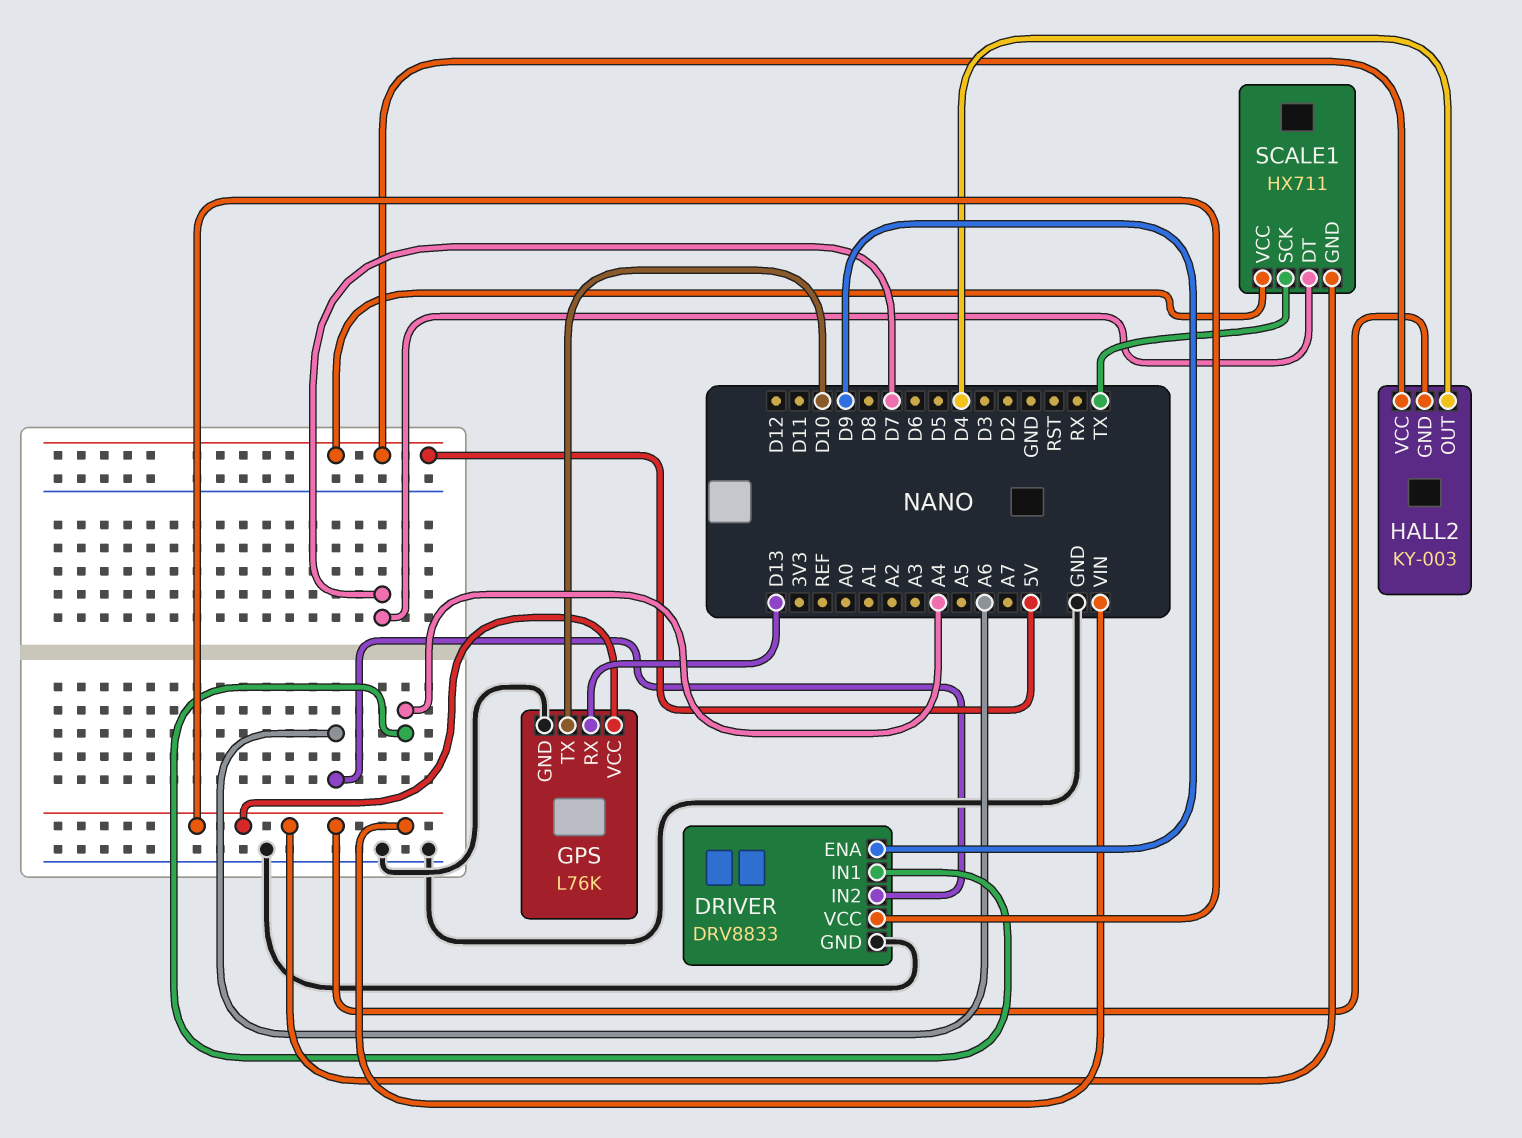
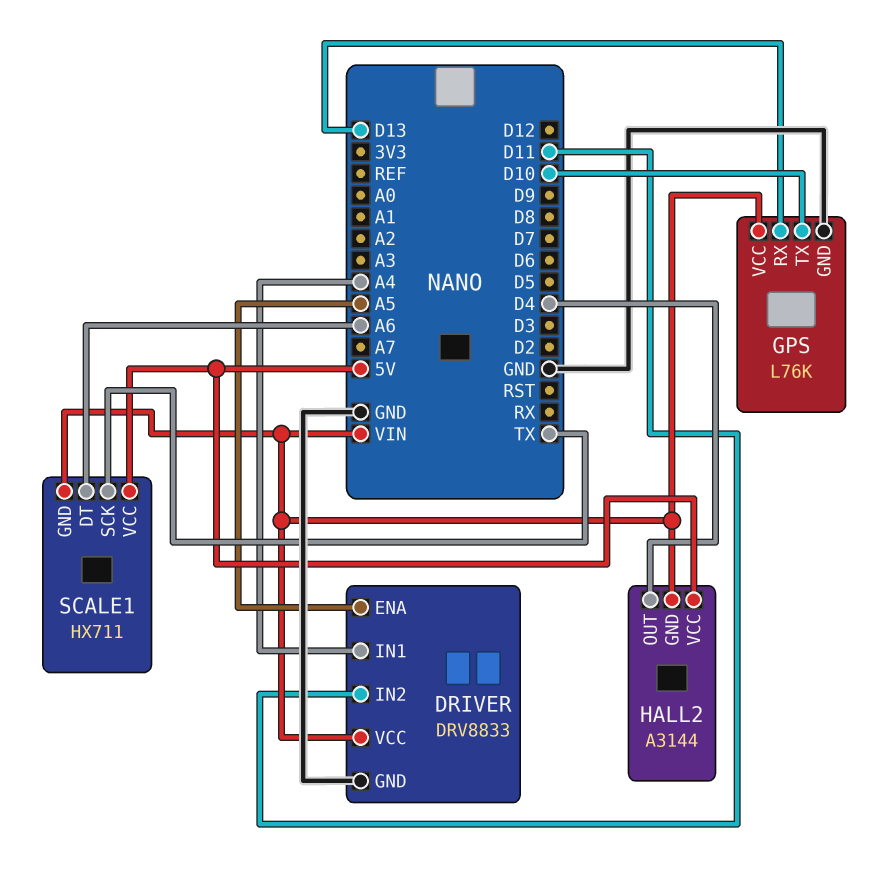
DRIVER pin ENA: D9 -> A5
DRIVER pin IN2: A6 -> D11
HALL2: KY-003 -> A3144
SCALE1 pin DT: D7 -> A6

